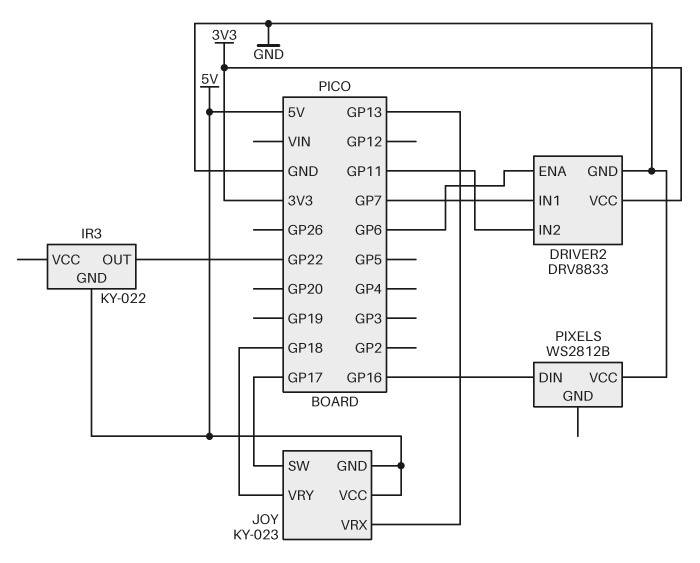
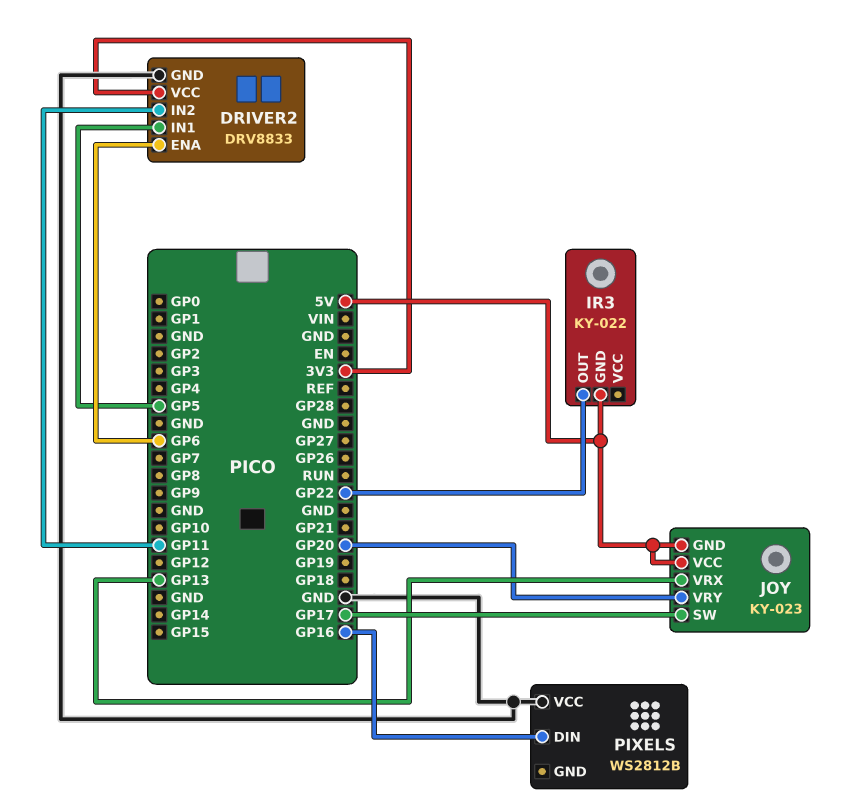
DRIVER2 pin IN1: GP7 -> GP5
JOY pin VRY: GP18 -> GP20

